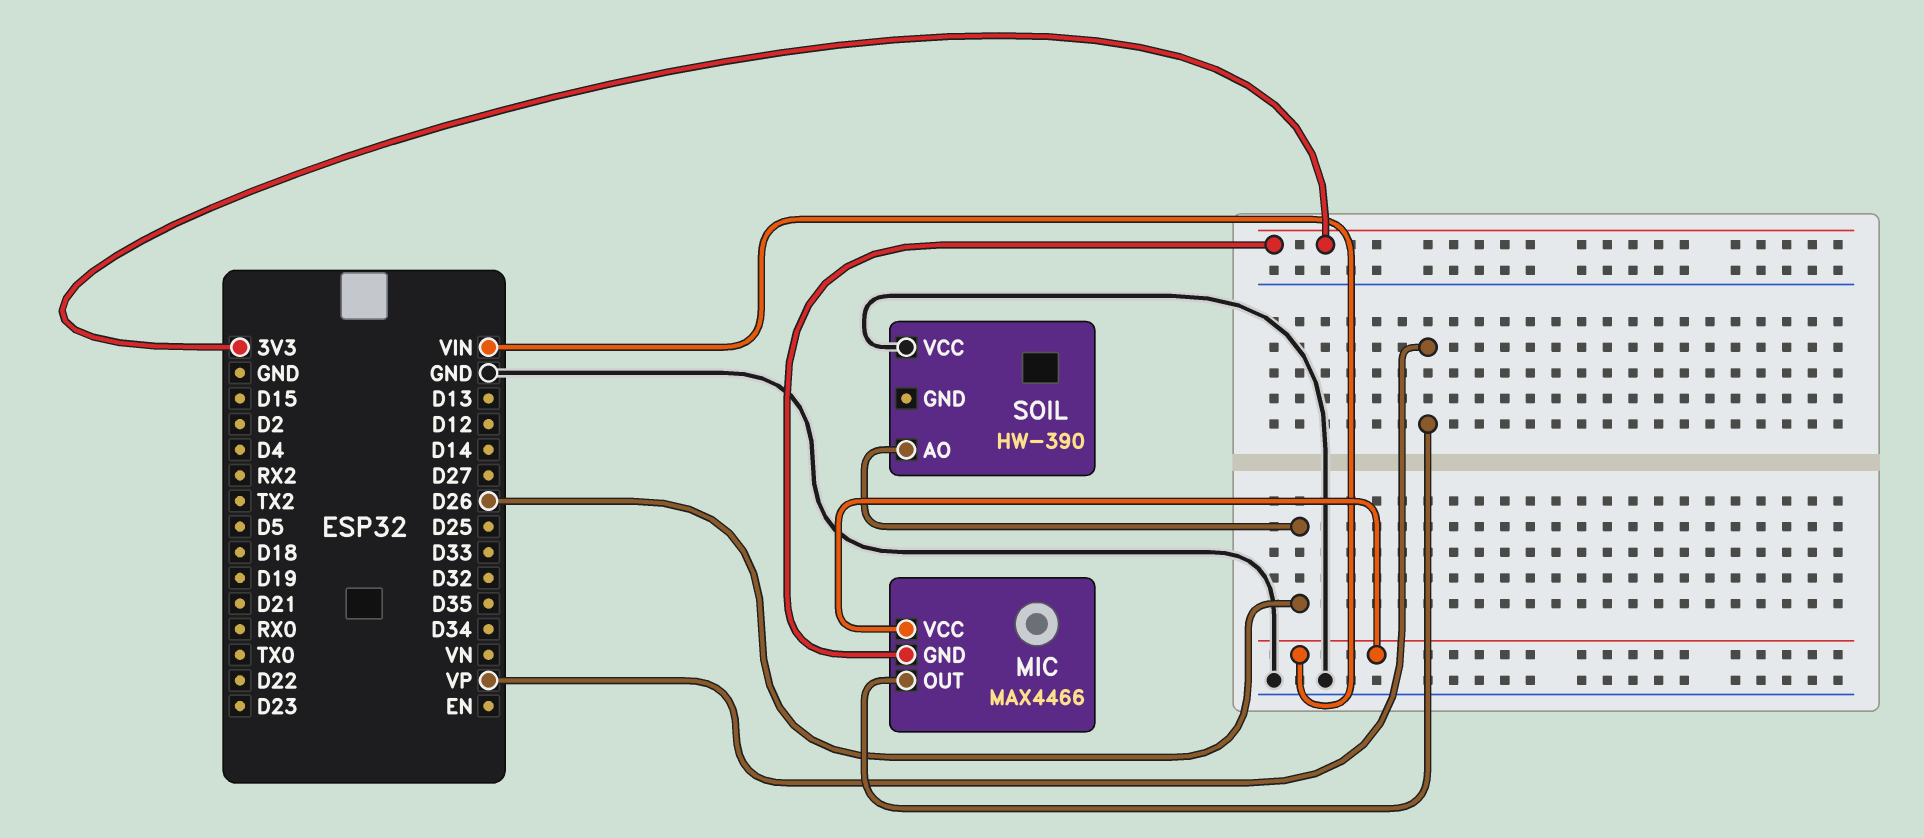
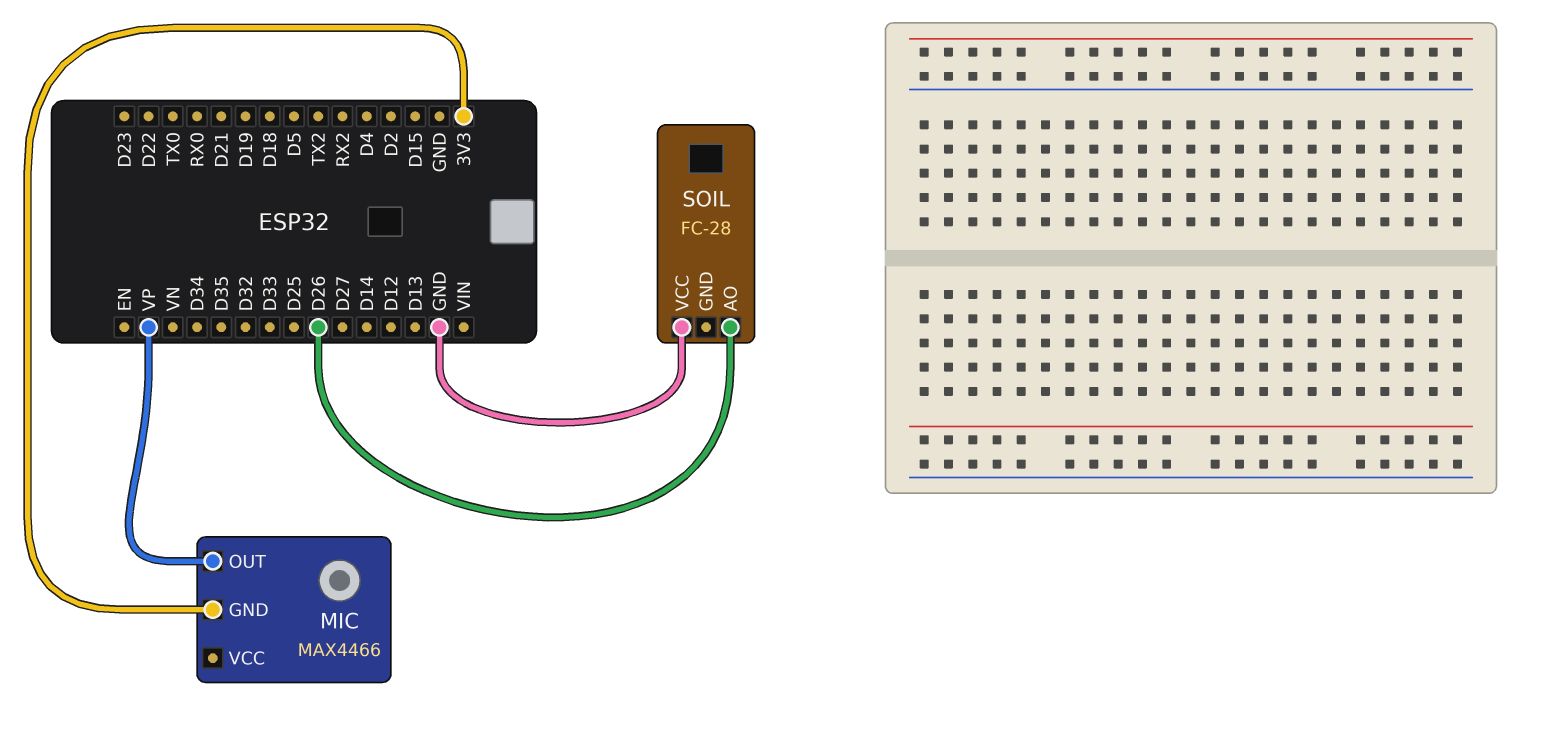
MIC pin VCC: VIN -> none
SOIL: HW-390 -> FC-28

